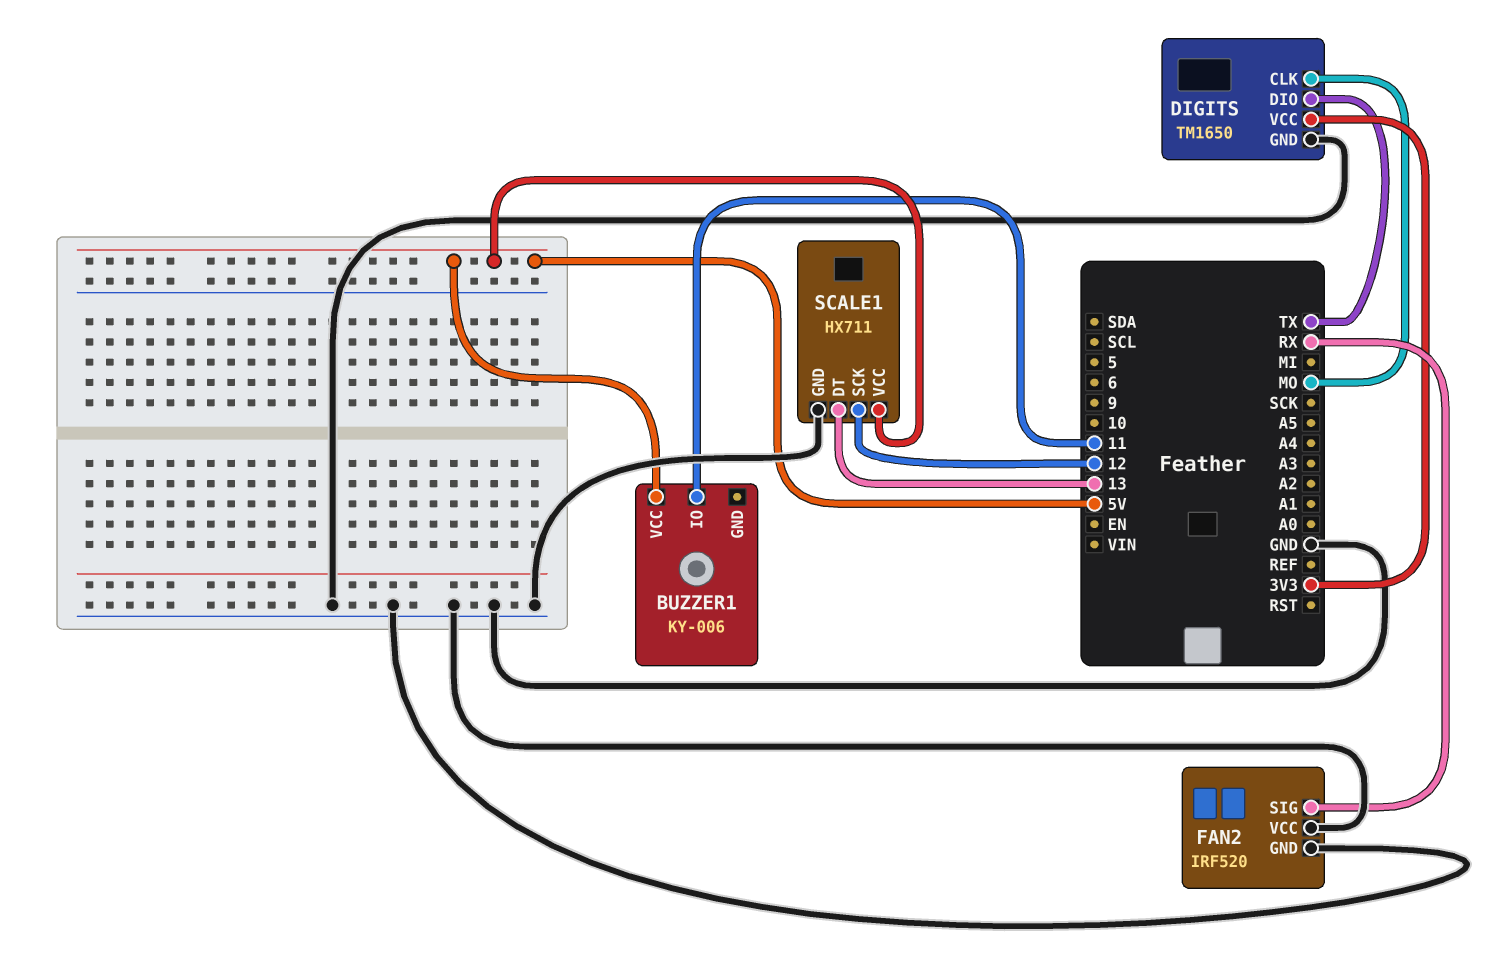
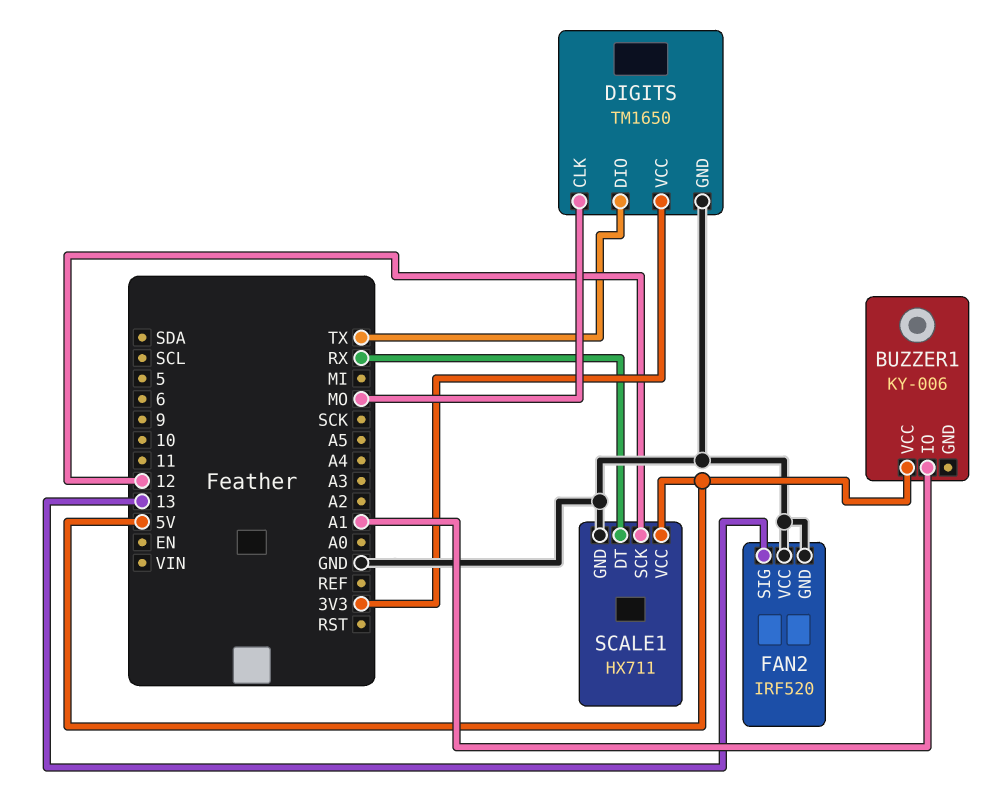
BUZZER1 pin IO: 11 -> A1
FAN2 pin SIG: RX -> 13
SCALE1 pin DT: 13 -> RX

